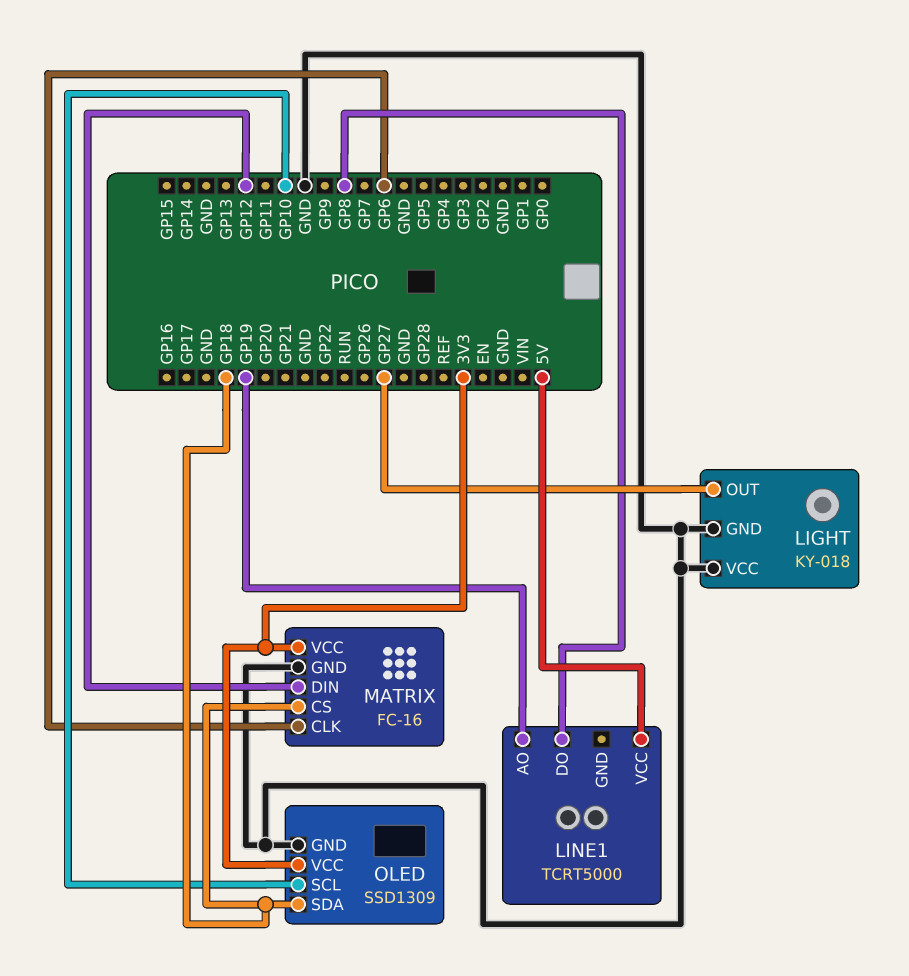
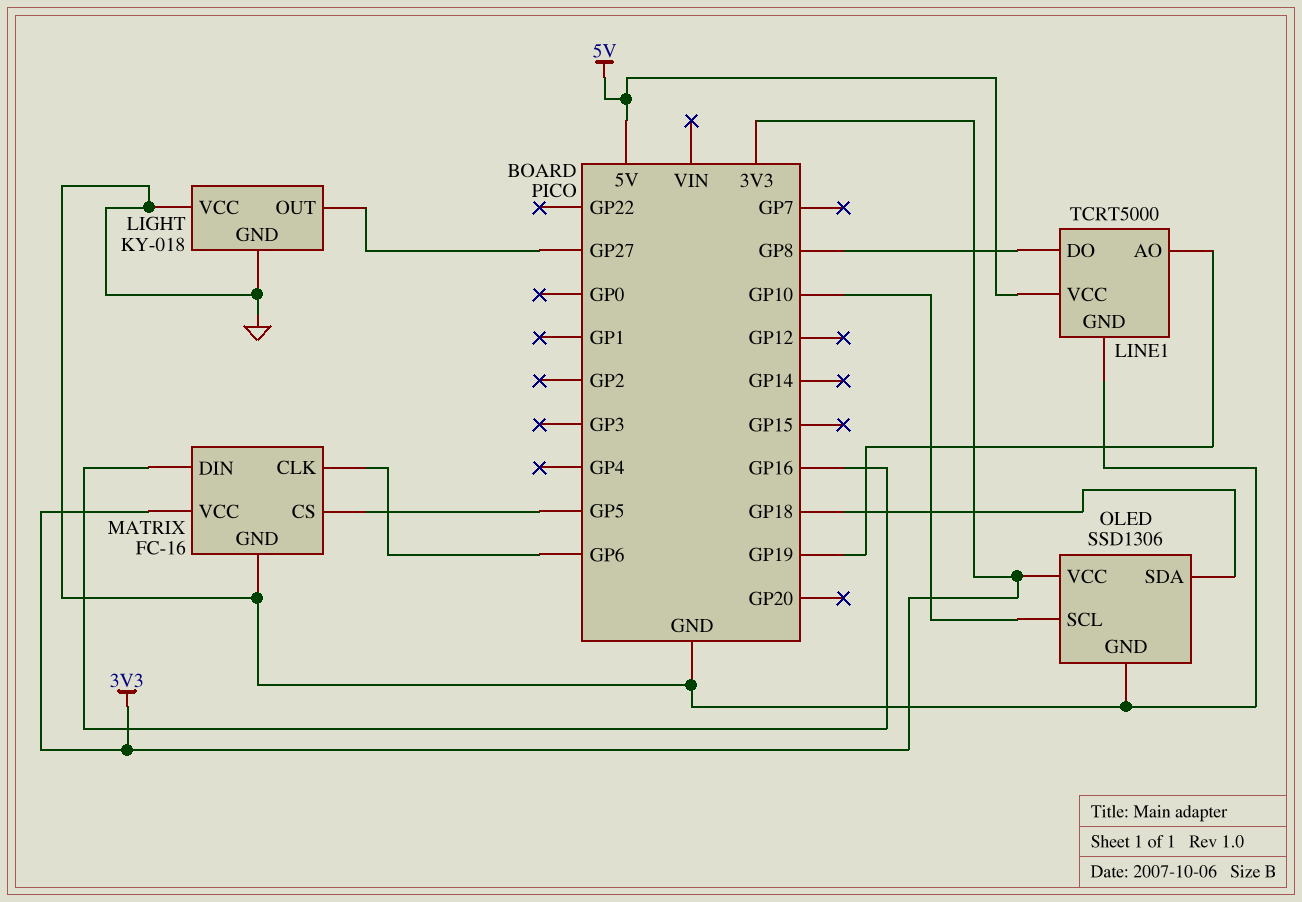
LINE1 pin GND: none -> GND
MATRIX pin CS: GP18 -> GP5
MATRIX pin DIN: GP12 -> GP16
OLED: SSD1309 -> SSD1306

